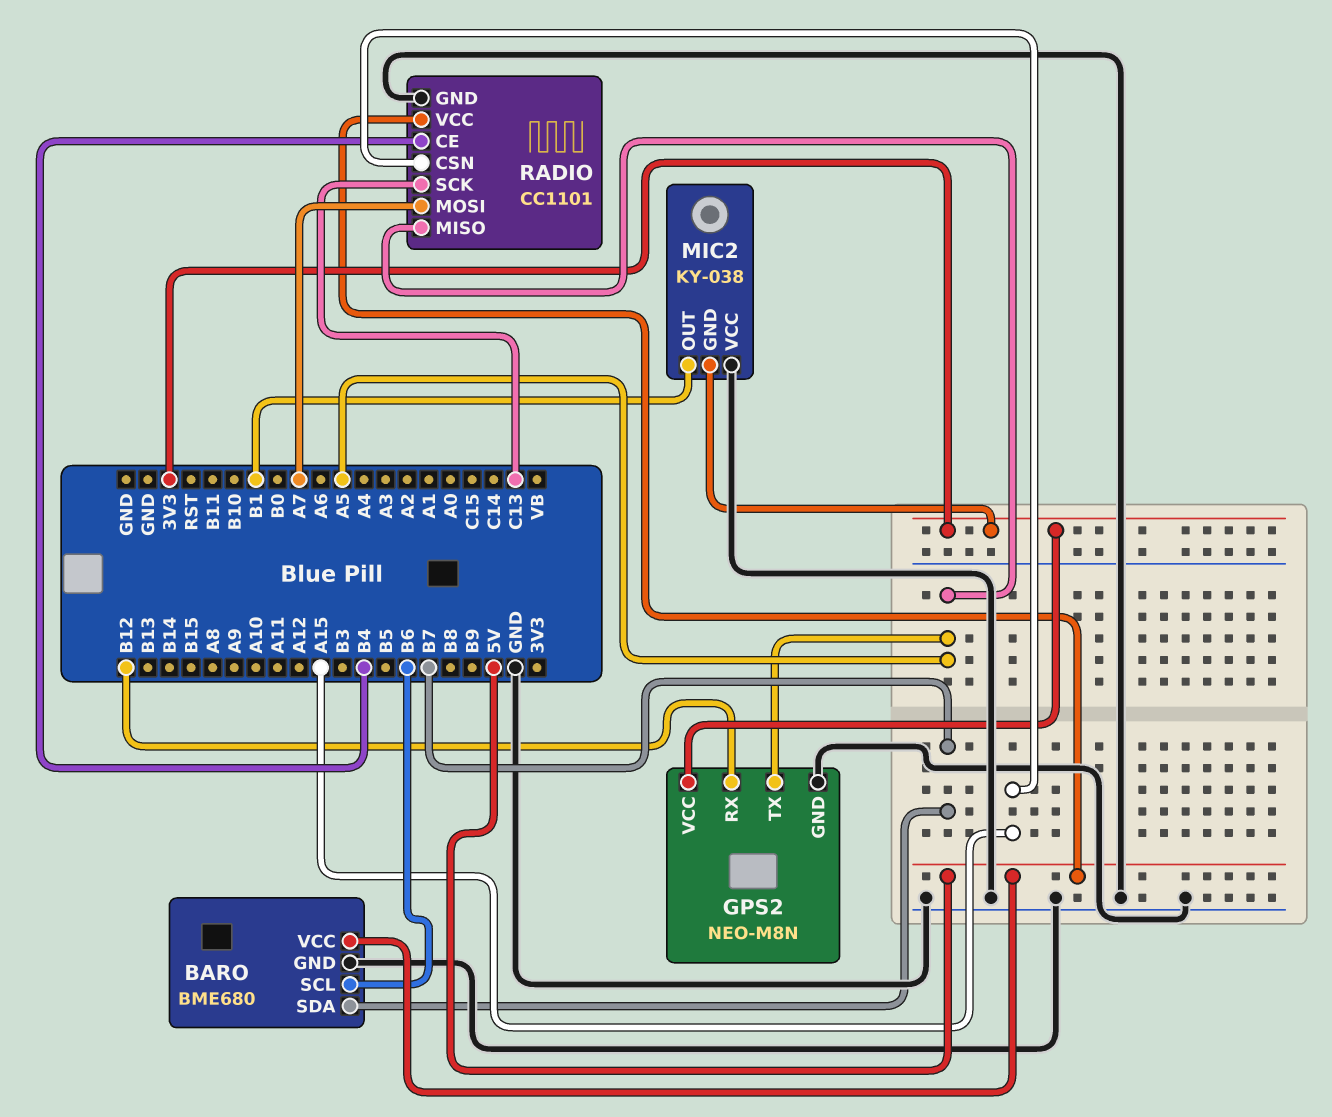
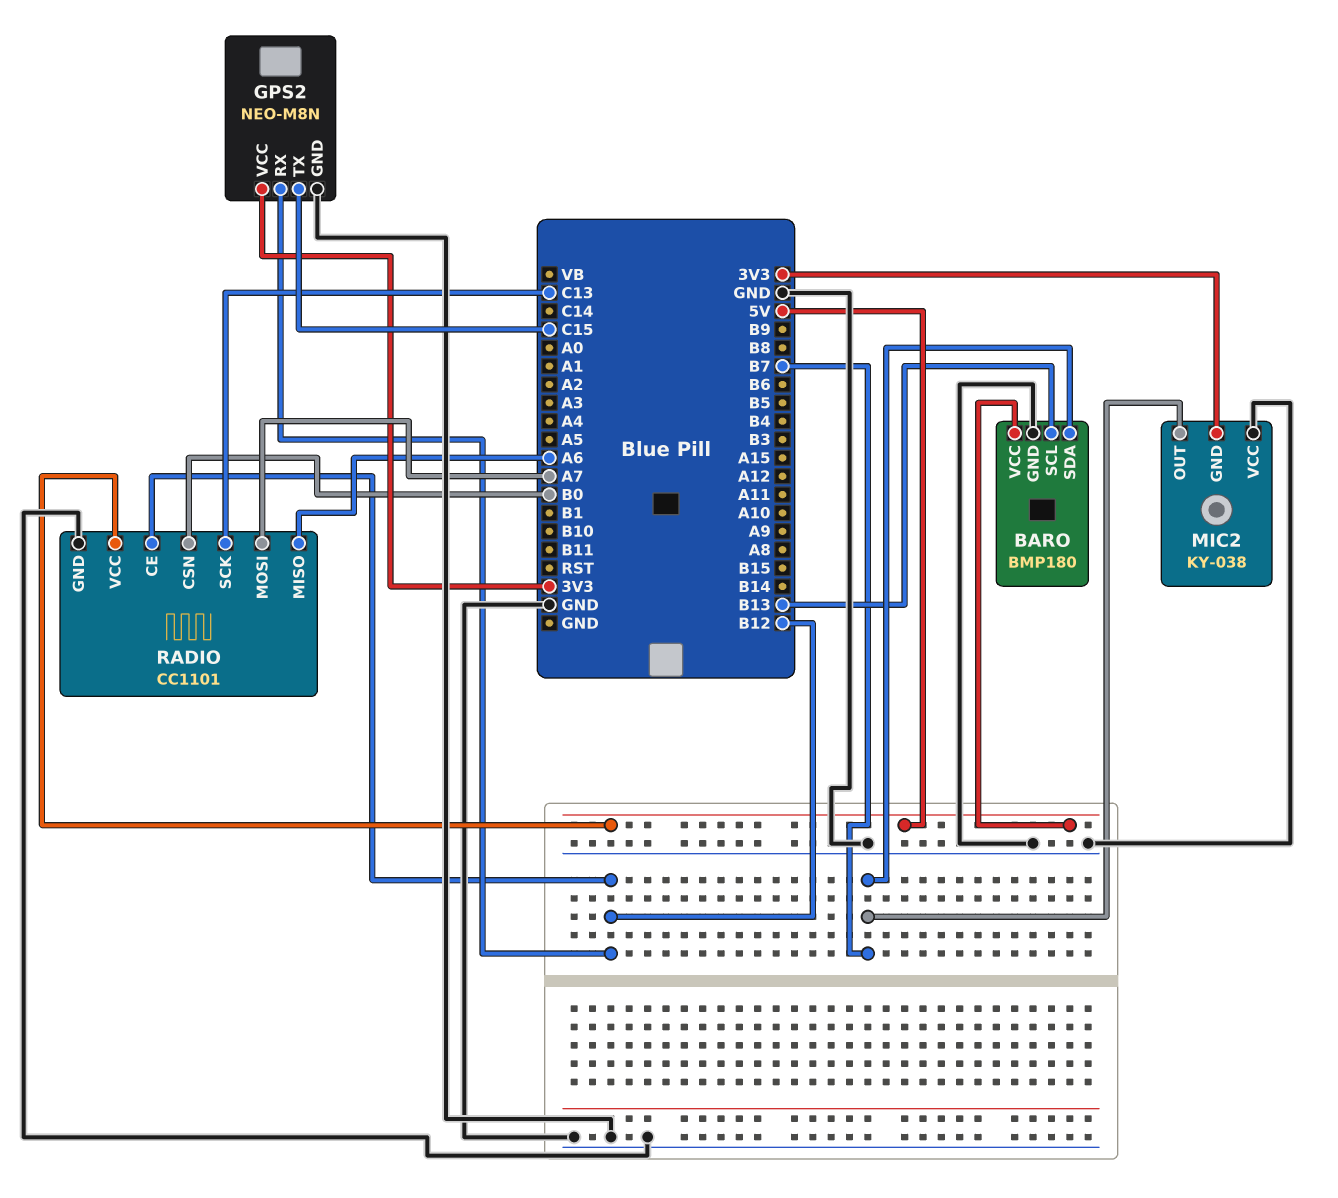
BARO: BME680 -> BMP180
BARO pin SCL: B6 -> B13
GPS2 pin TX: A5 -> C15
MIC2 pin OUT: B1 -> B7
RADIO pin CE: B4 -> B12
RADIO pin CSN: A15 -> B0
RADIO pin MISO: A5 -> A6

